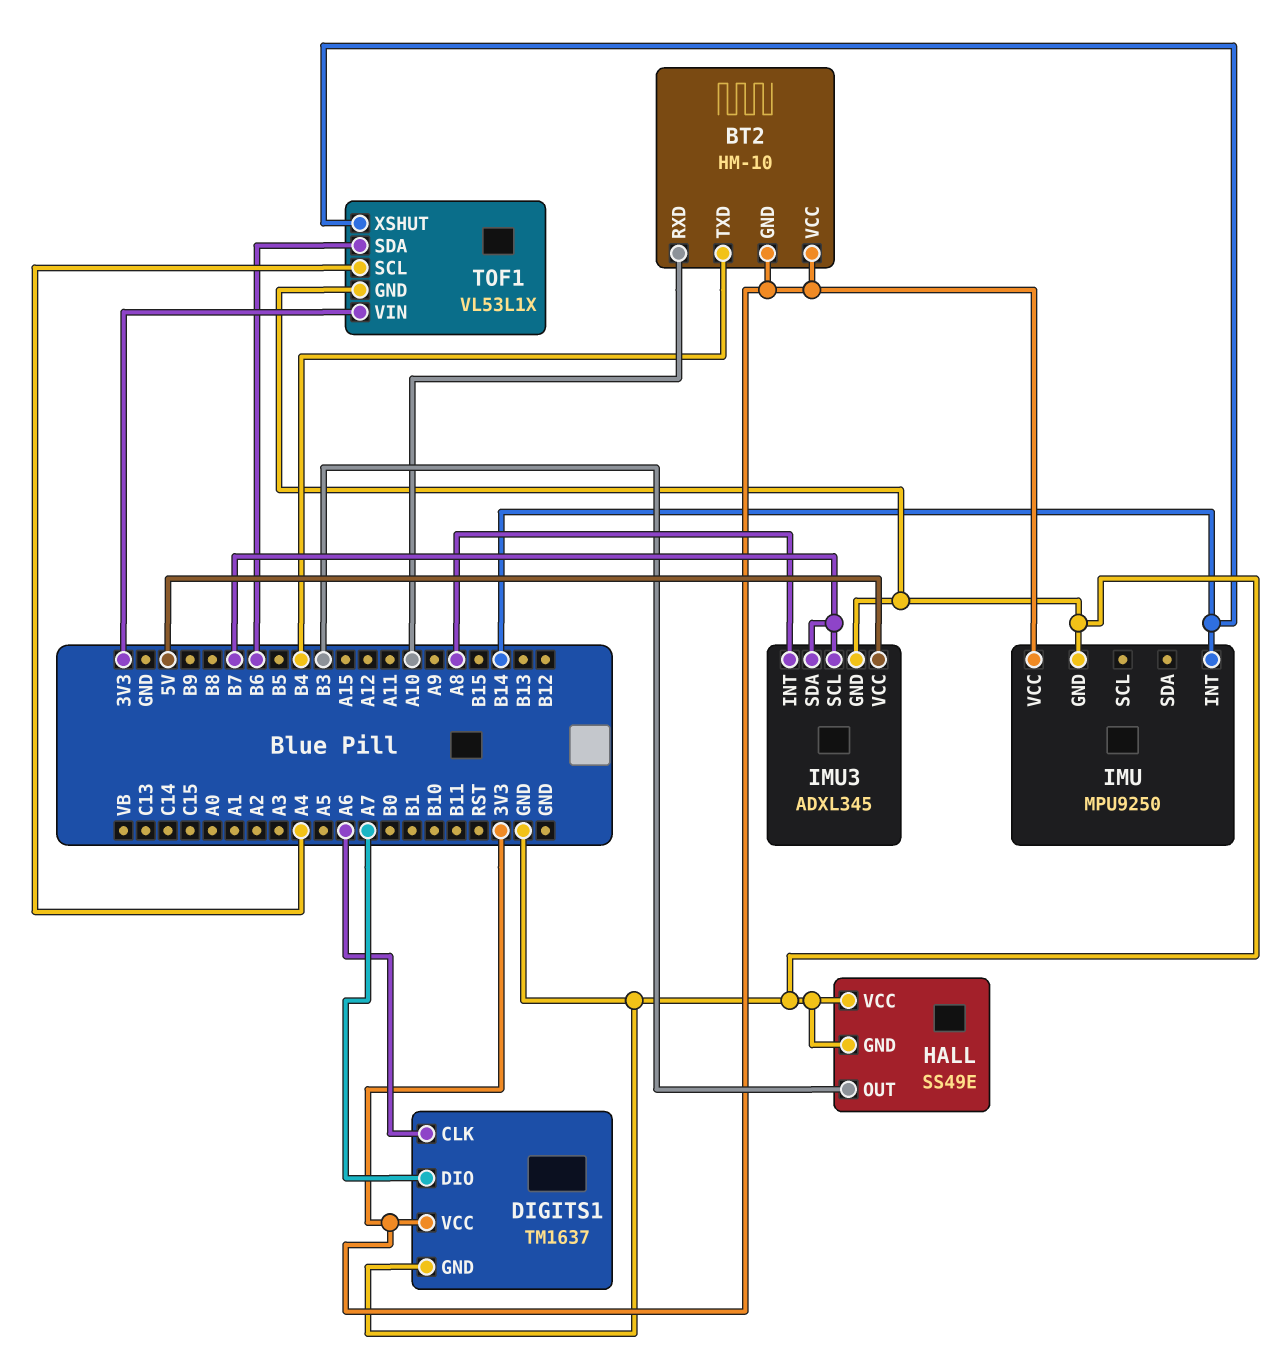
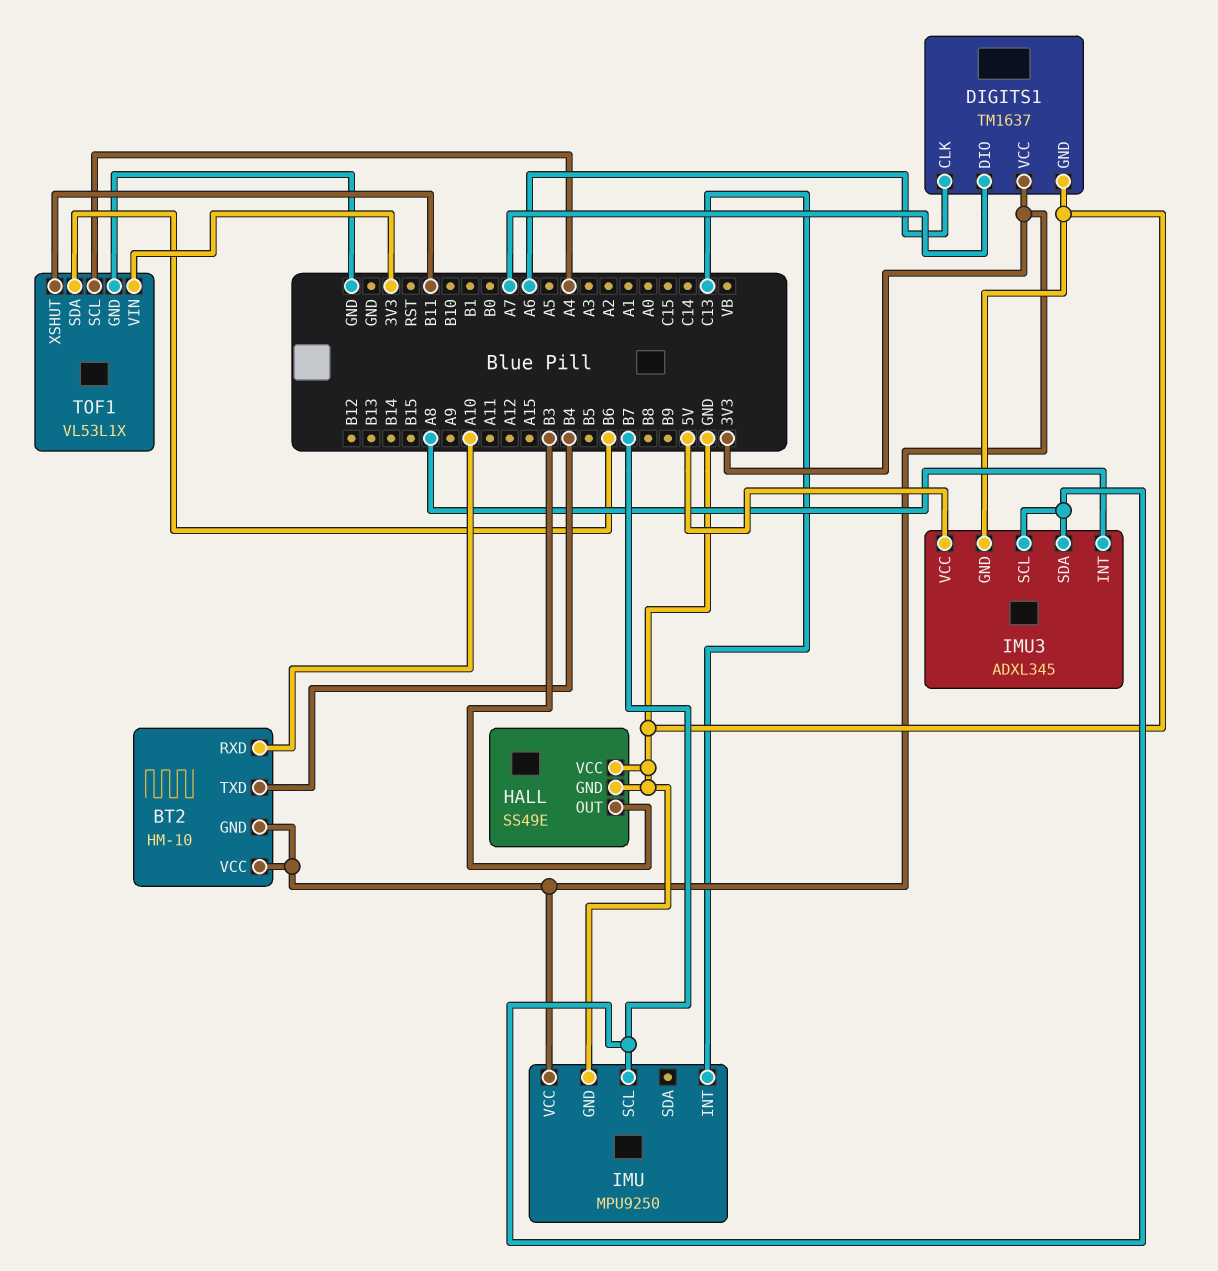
IMU pin INT: B14 -> C13
IMU pin SCL: none -> B7
TOF1 pin XSHUT: B14 -> B11

